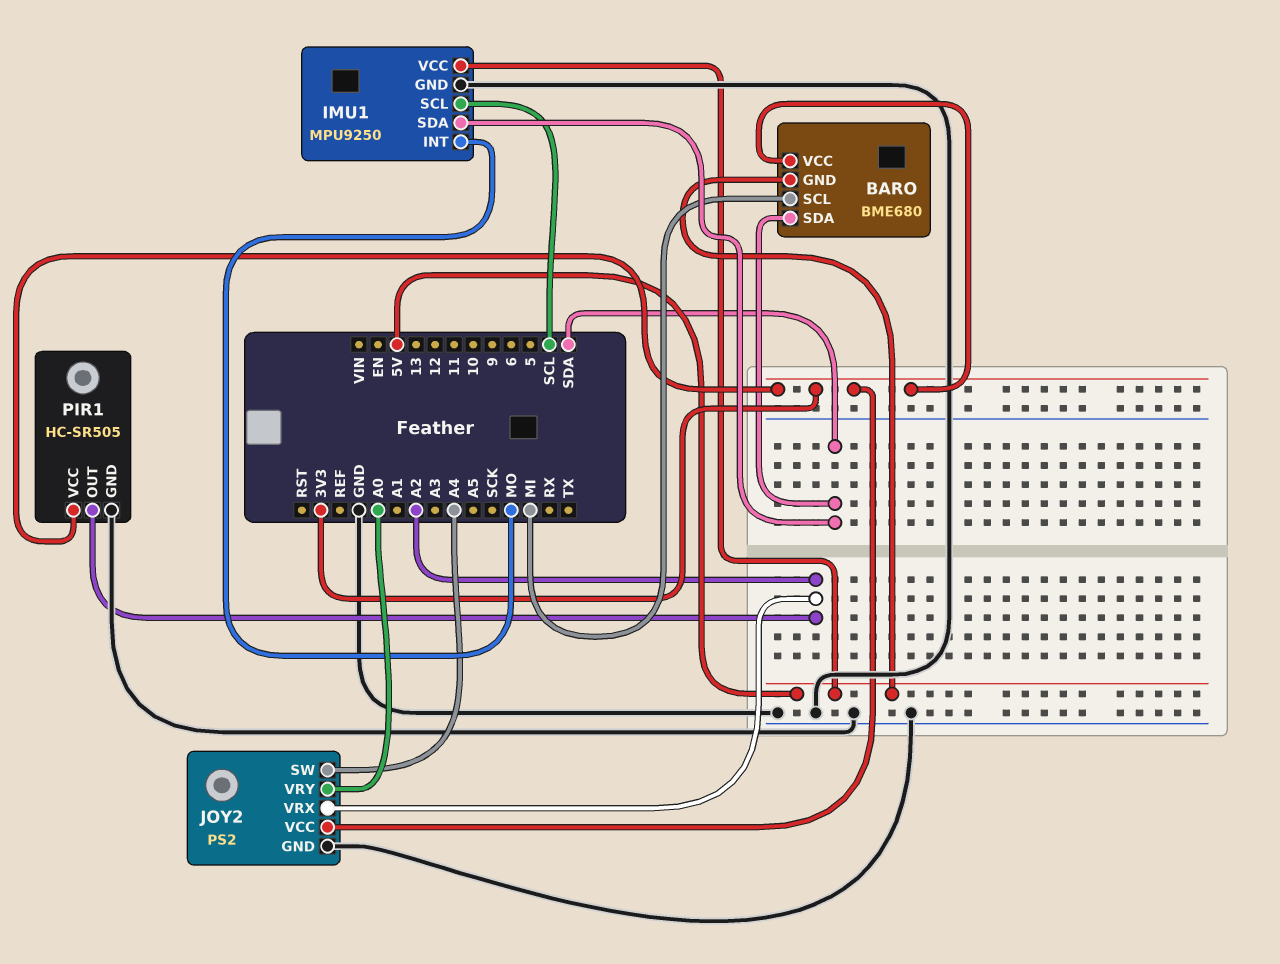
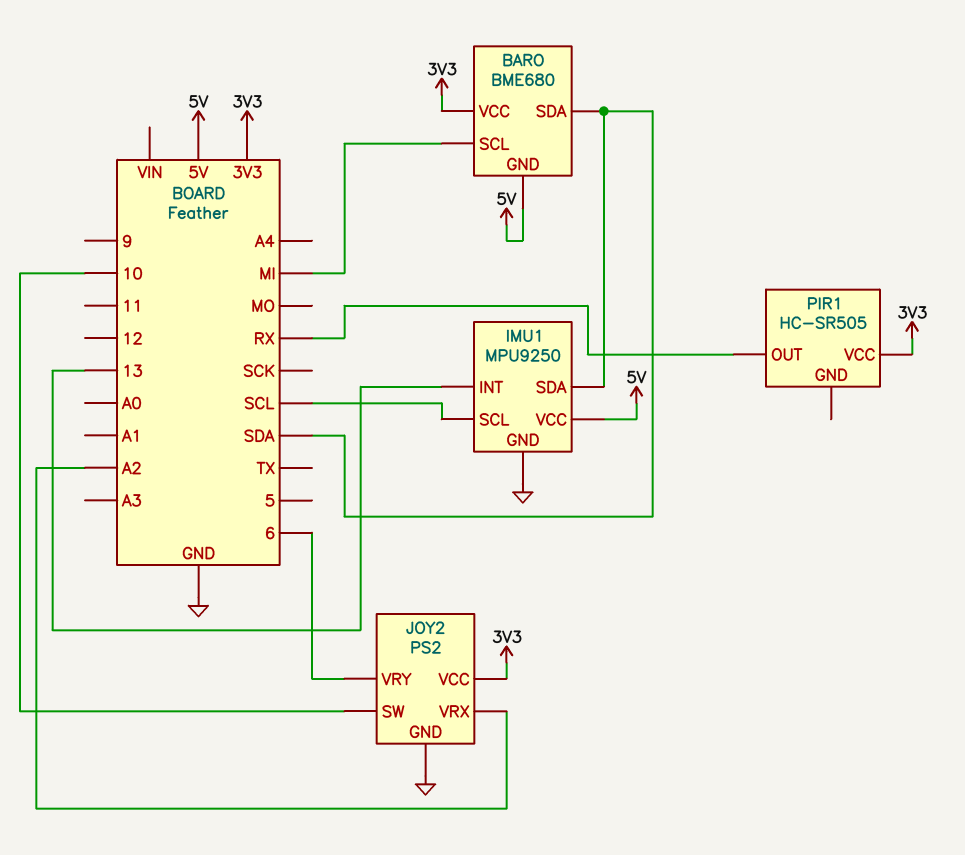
IMU1 pin INT: MO -> 13
JOY2 pin SW: A4 -> 10
JOY2 pin VRY: A0 -> 6
PIR1 pin GND: GND -> none
PIR1 pin OUT: A2 -> RX

